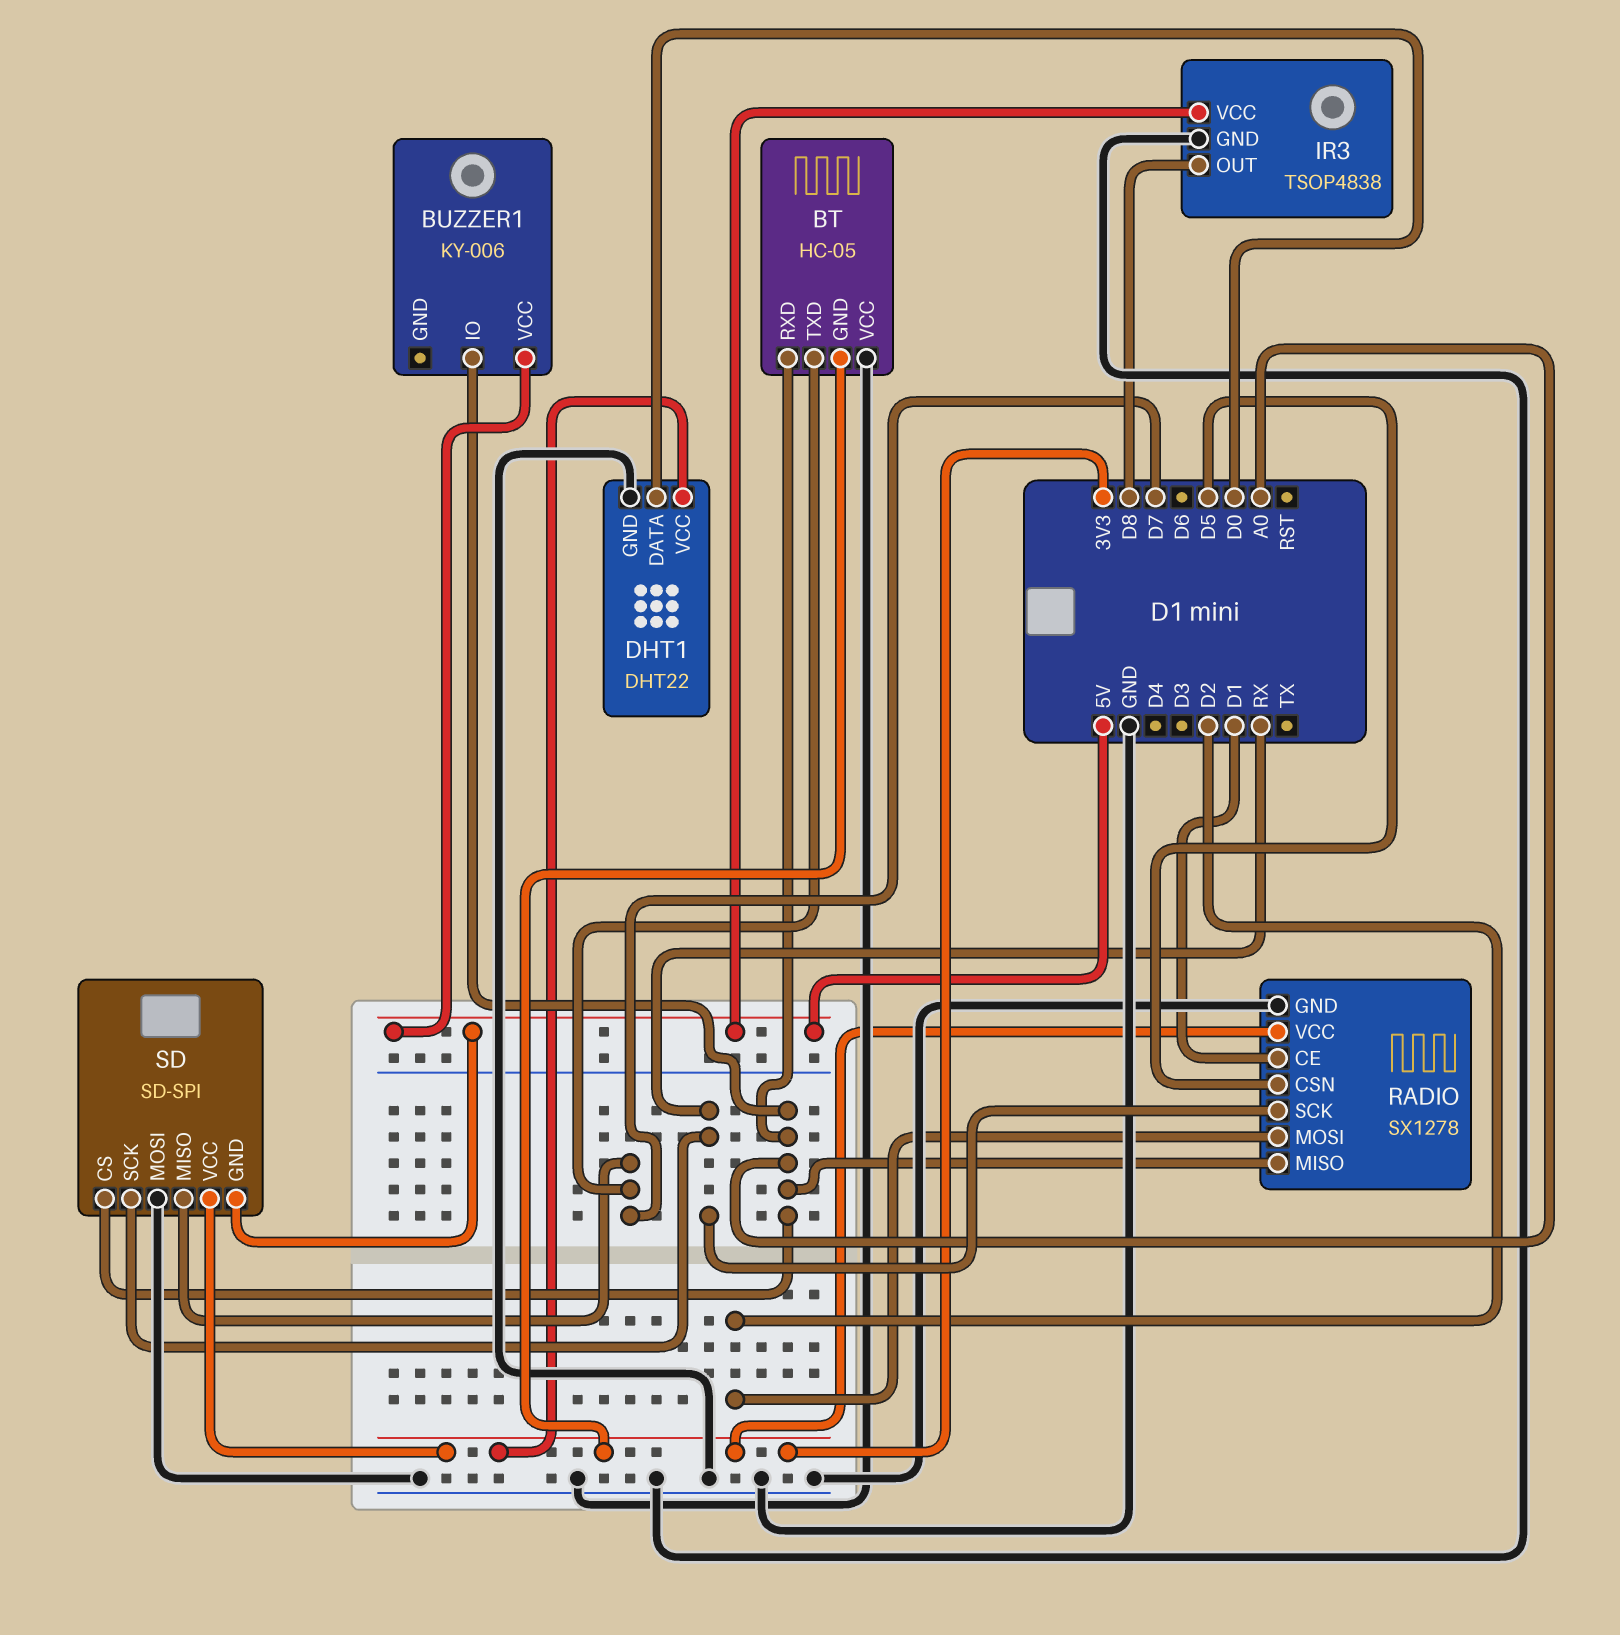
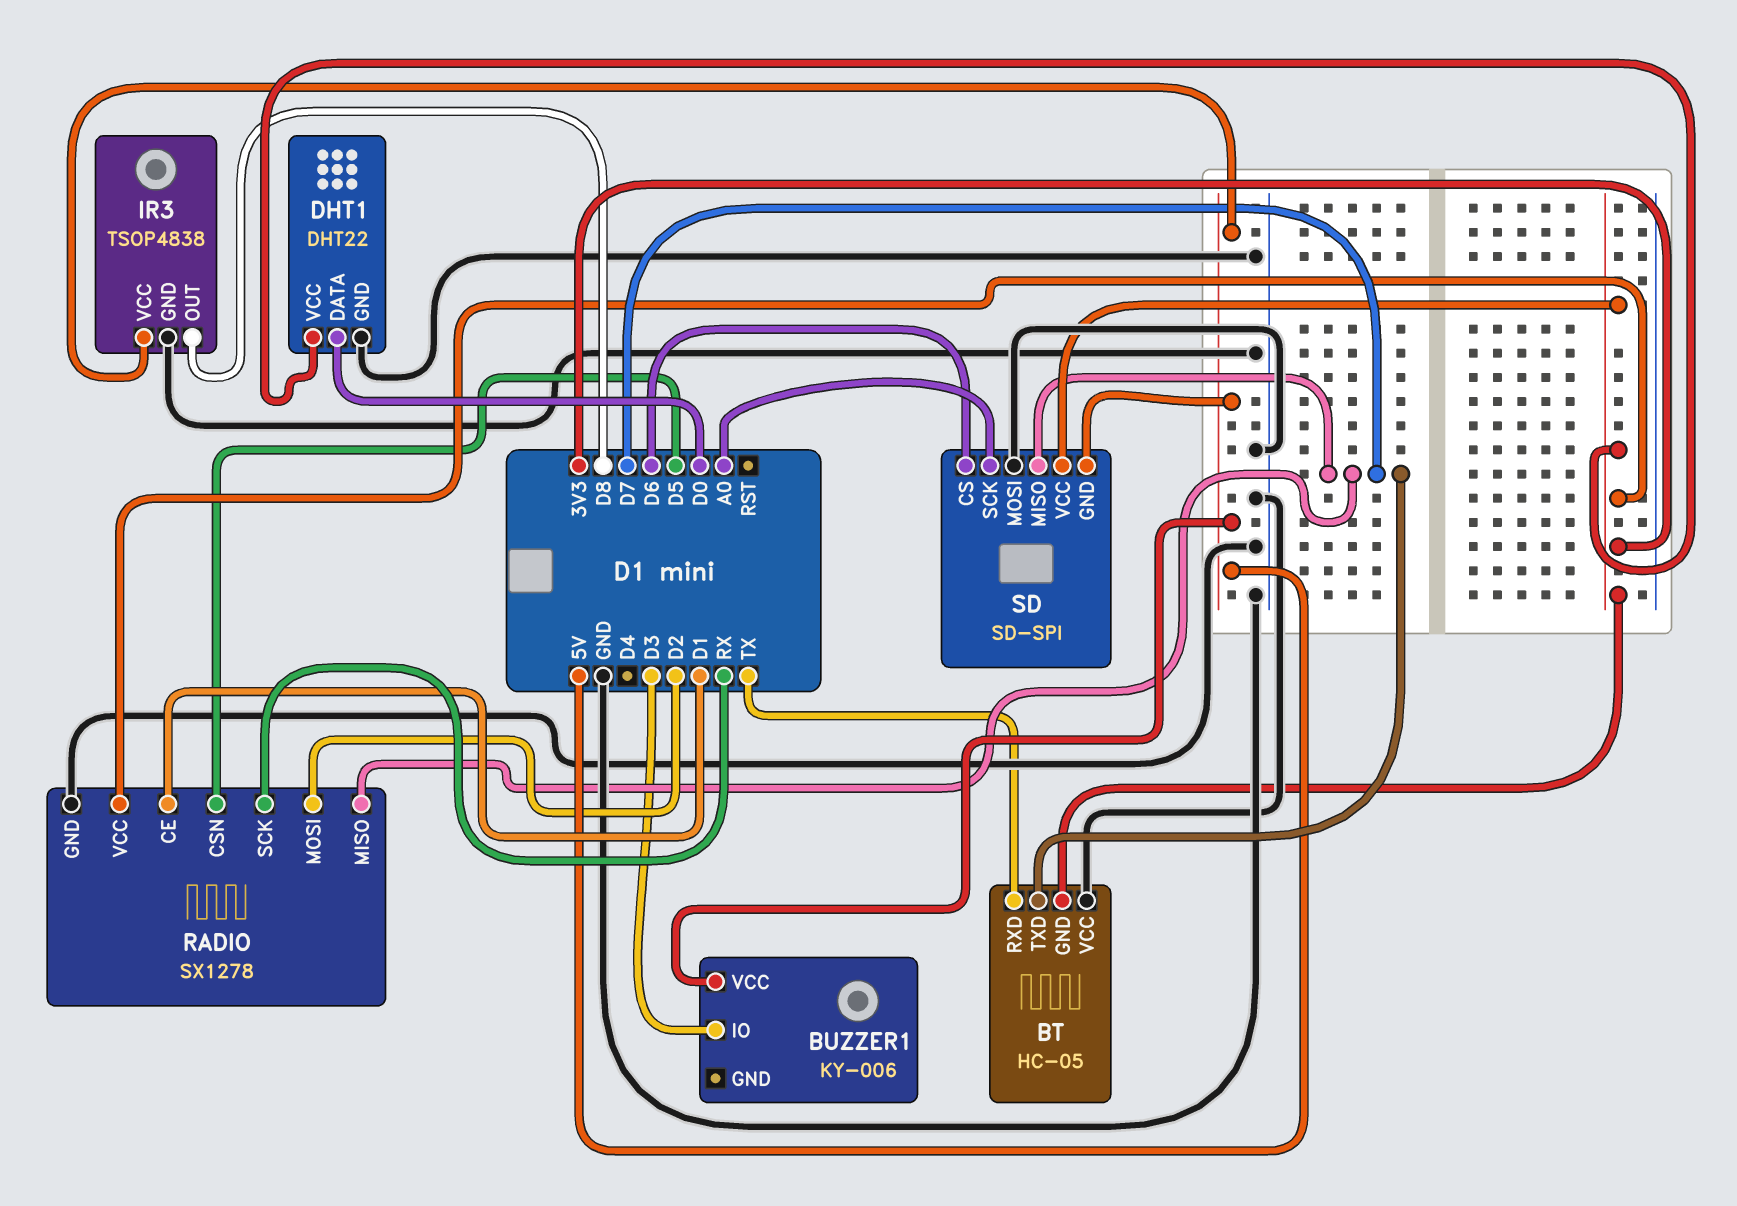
BT pin RXD: A0 -> TX
BUZZER1 pin IO: A0 -> D3
RADIO pin MISO: A0 -> D7
SD pin CS: A0 -> D6
SD pin SCK: RX -> A0

